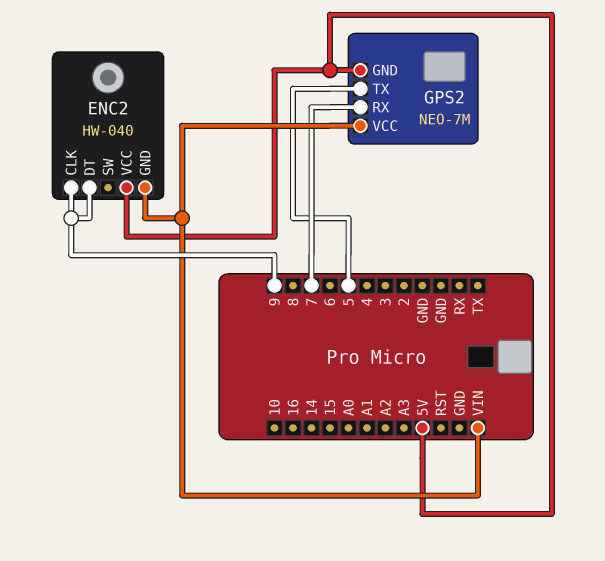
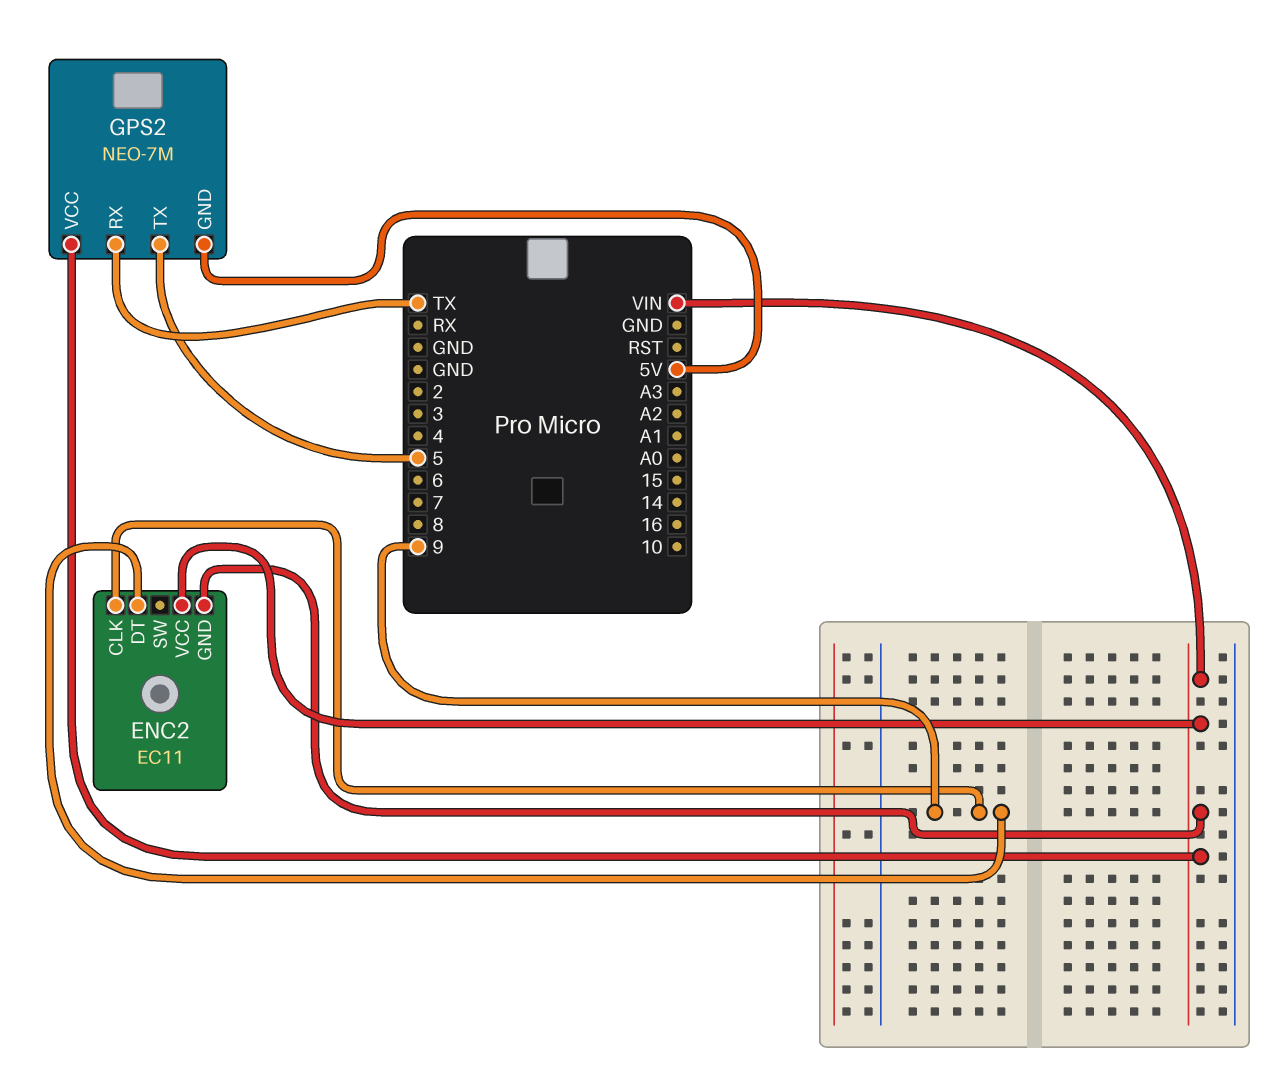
ENC2: HW-040 -> EC11
ENC2 pin VCC: 5V -> VIN
GPS2 pin RX: 7 -> TX

